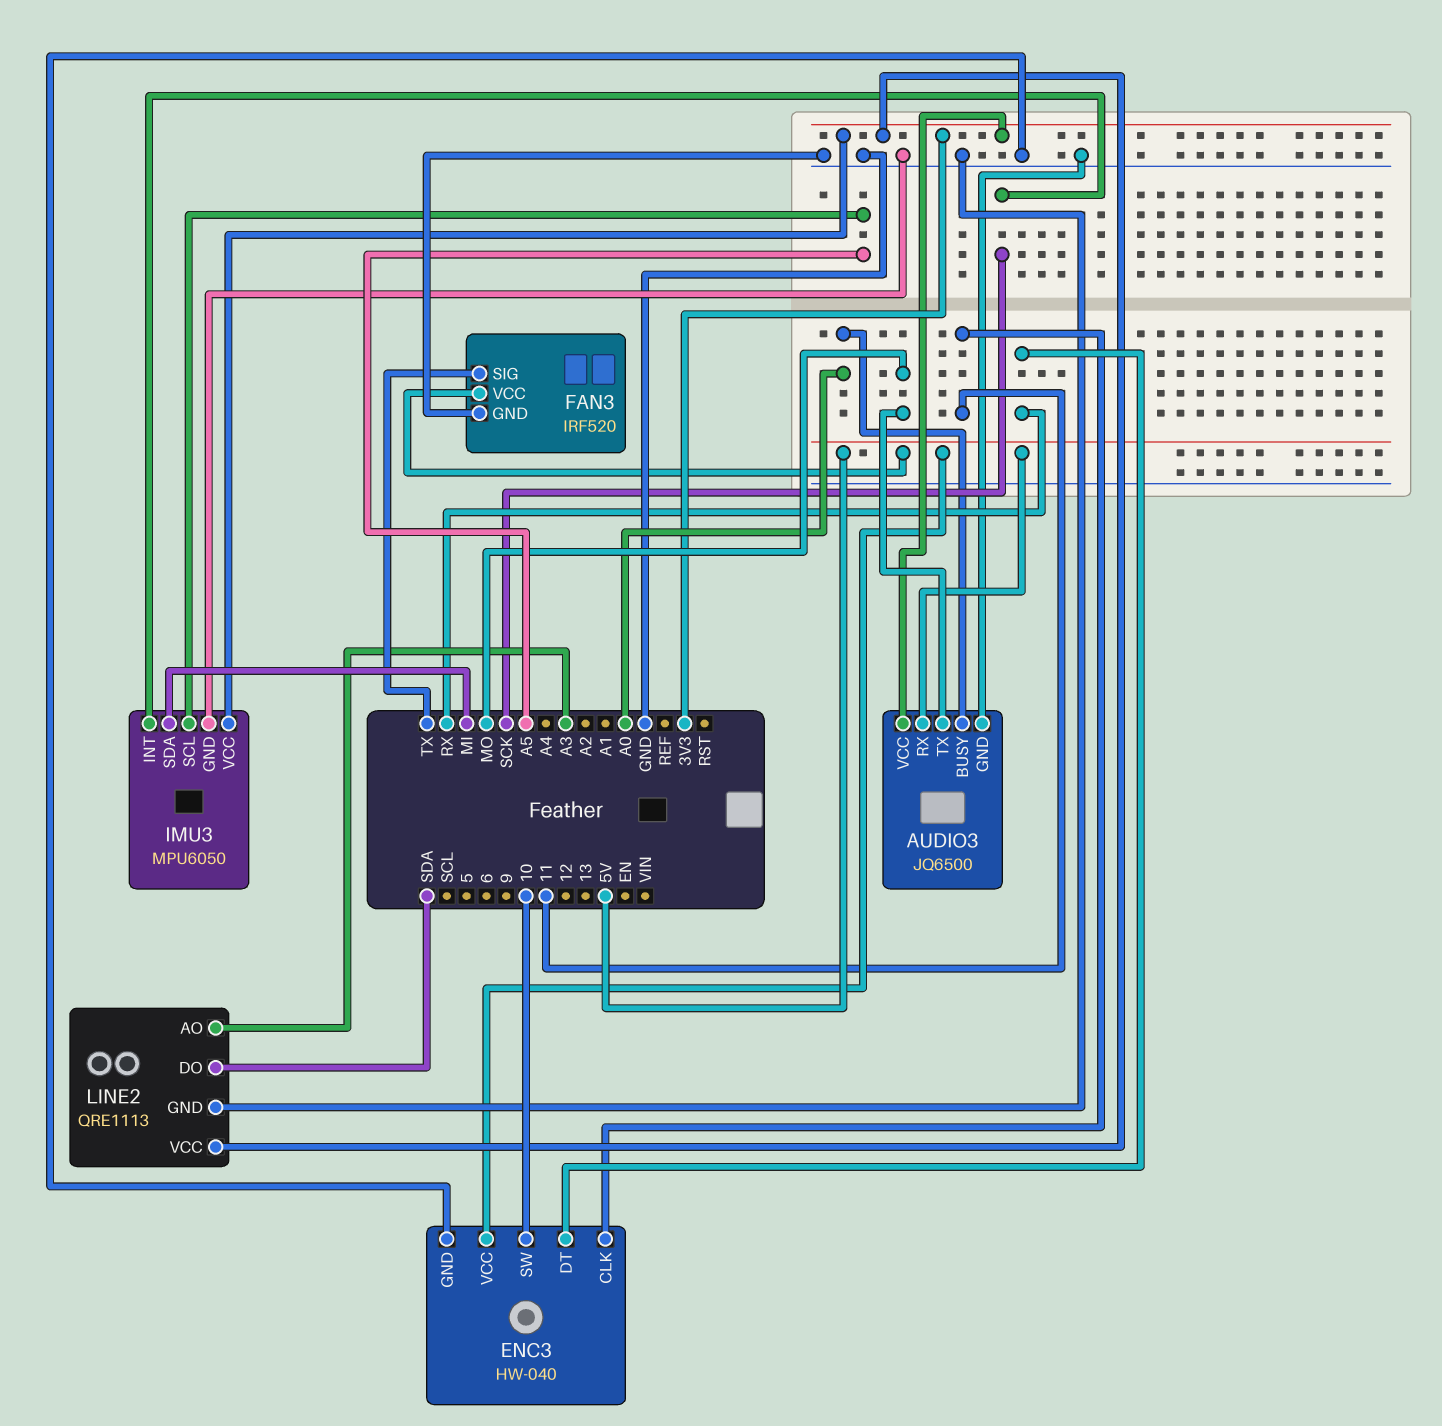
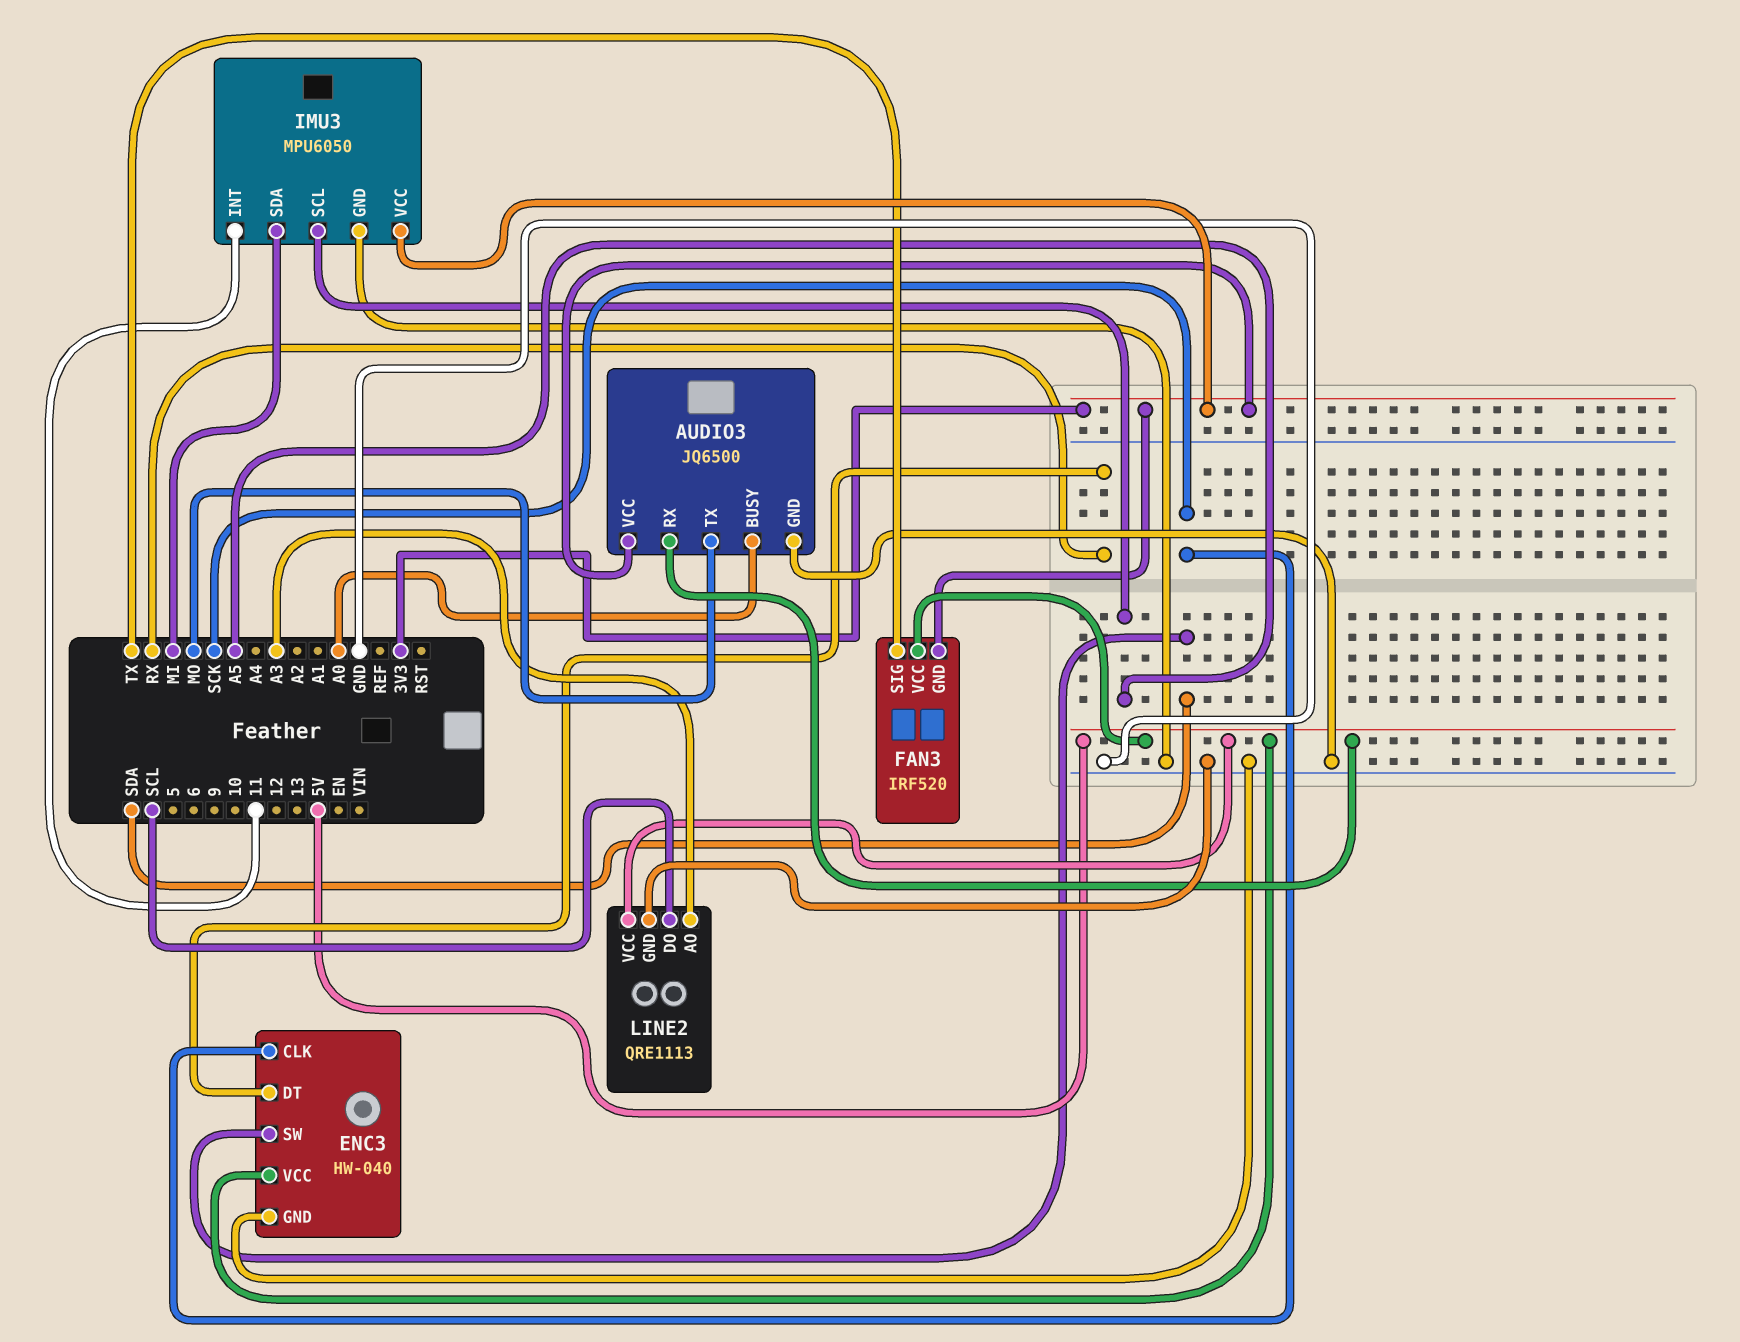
ENC3 pin CLK: 11 -> SCK
ENC3 pin SW: 10 -> SDA
FAN3 pin GND: GND -> 3V3
IMU3 pin INT: SCK -> 11
LINE2 pin DO: SDA -> SCL
LINE2 pin VCC: 3V3 -> 5V

